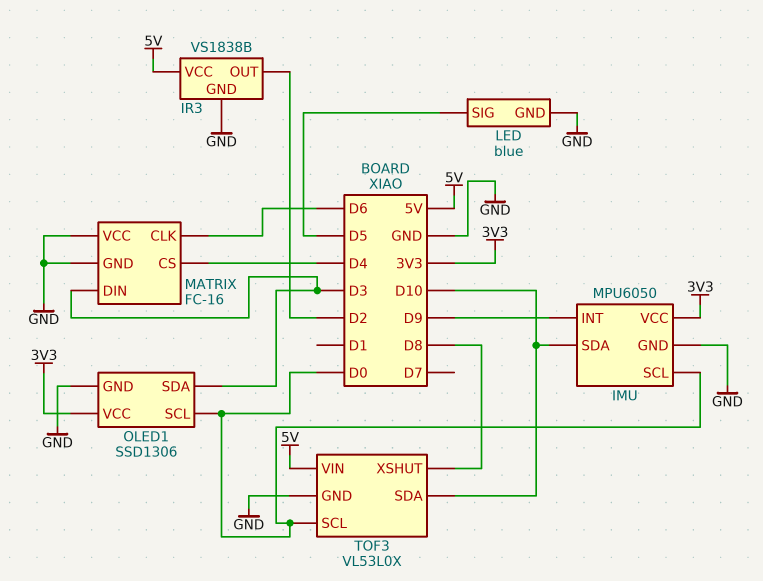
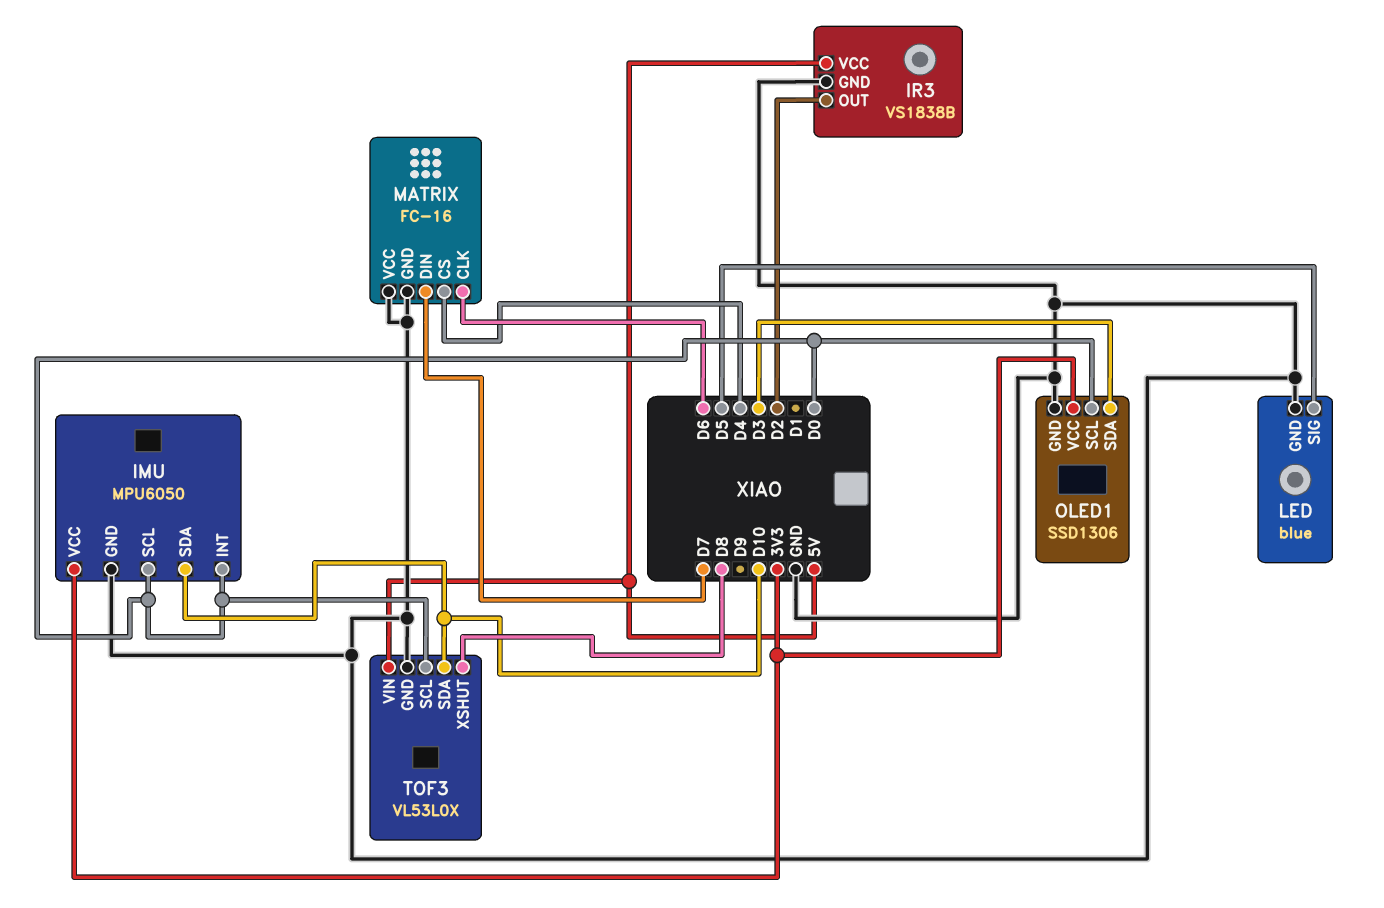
IMU pin INT: D9 -> D0
MATRIX pin DIN: D3 -> D7

